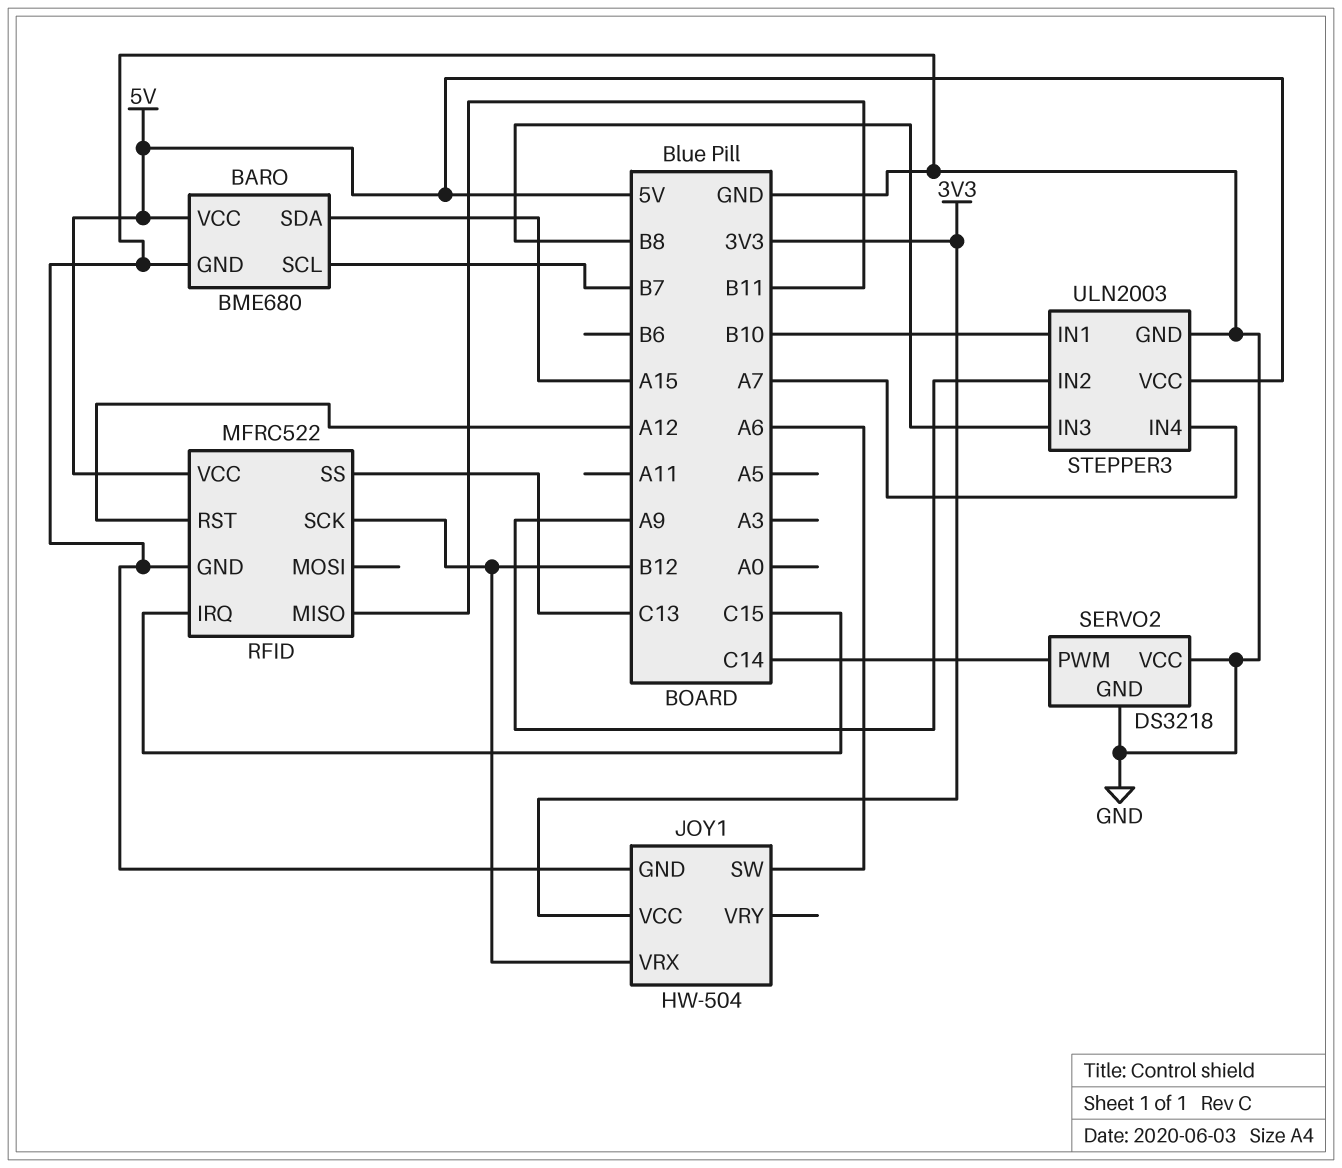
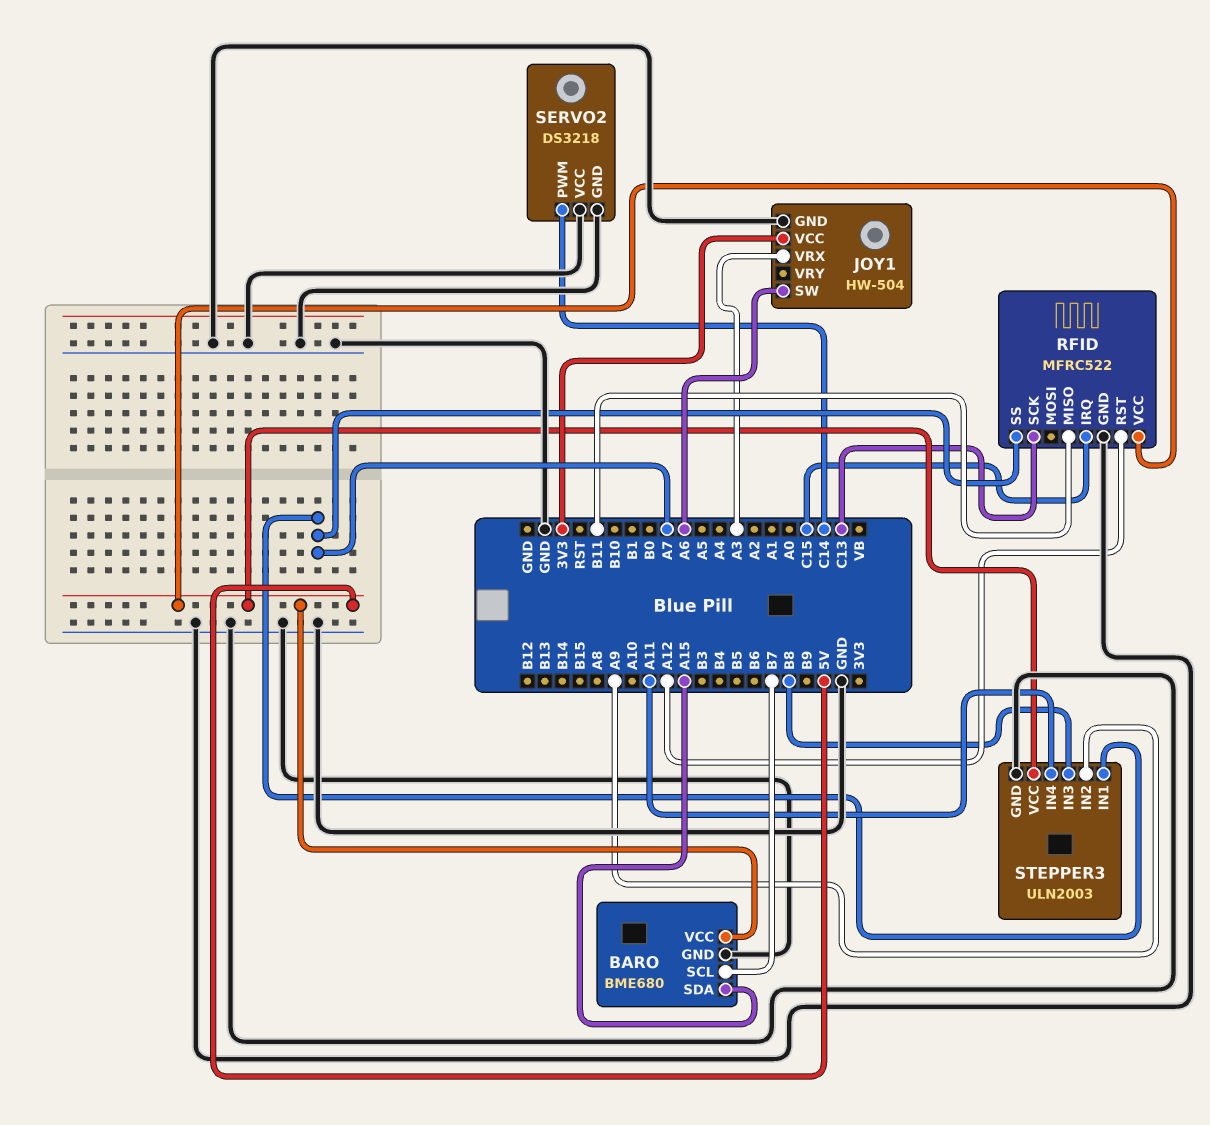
JOY1 pin VRX: B12 -> A3
RFID pin SCK: B12 -> C13
RFID pin SS: C13 -> A7
STEPPER3 pin IN1: B10 -> A7
STEPPER3 pin IN4: A7 -> A11

